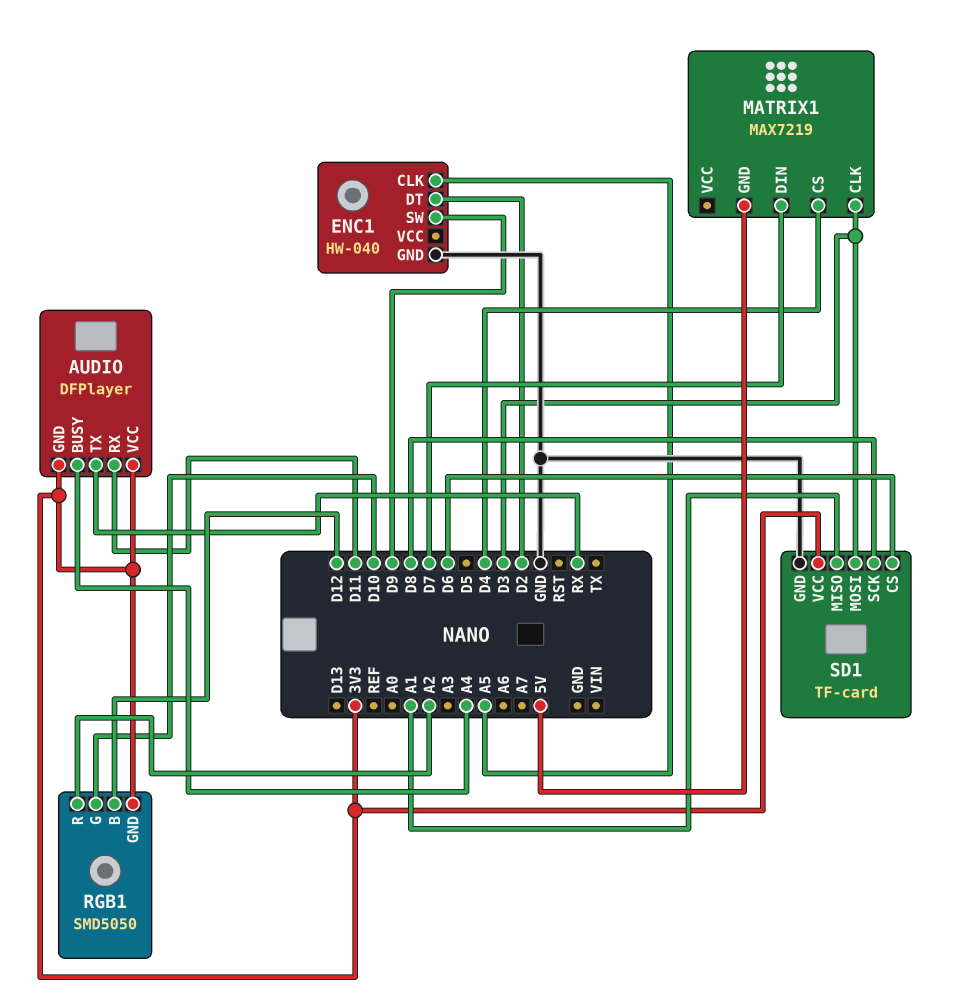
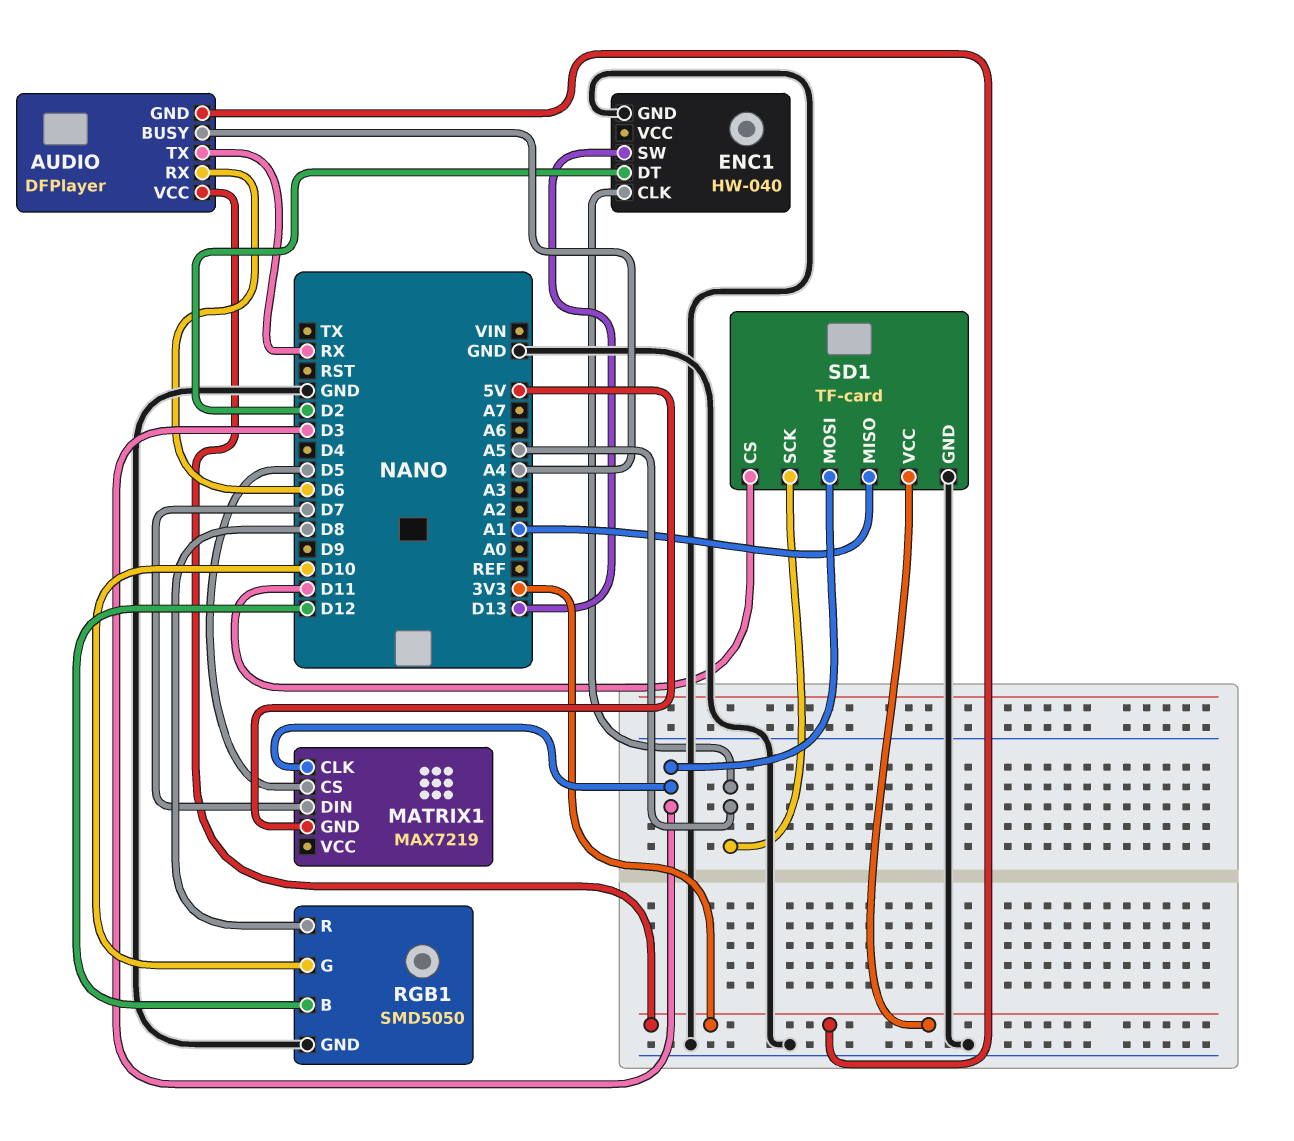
AUDIO pin RX: D11 -> D6
ENC1 pin SW: D9 -> D13
MATRIX1 pin CS: D4 -> D5
RGB1 pin GND: 3V3 -> GND
RGB1 pin R: A2 -> D8
SD1 pin CS: D6 -> D11
SD1 pin SCK: D8 -> A5

